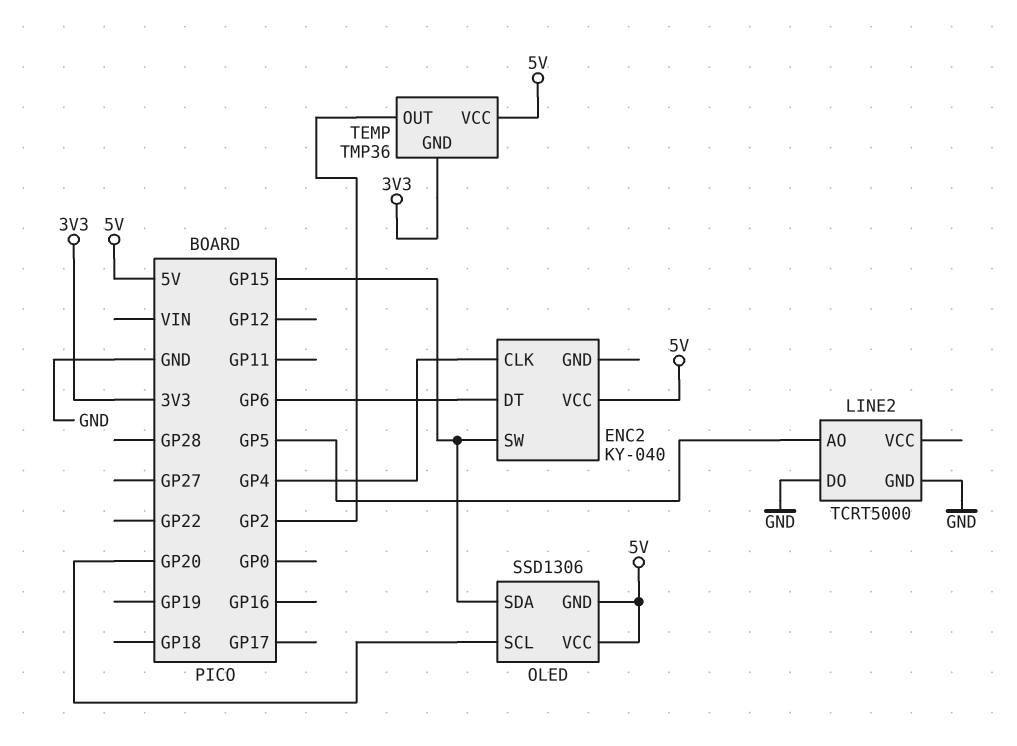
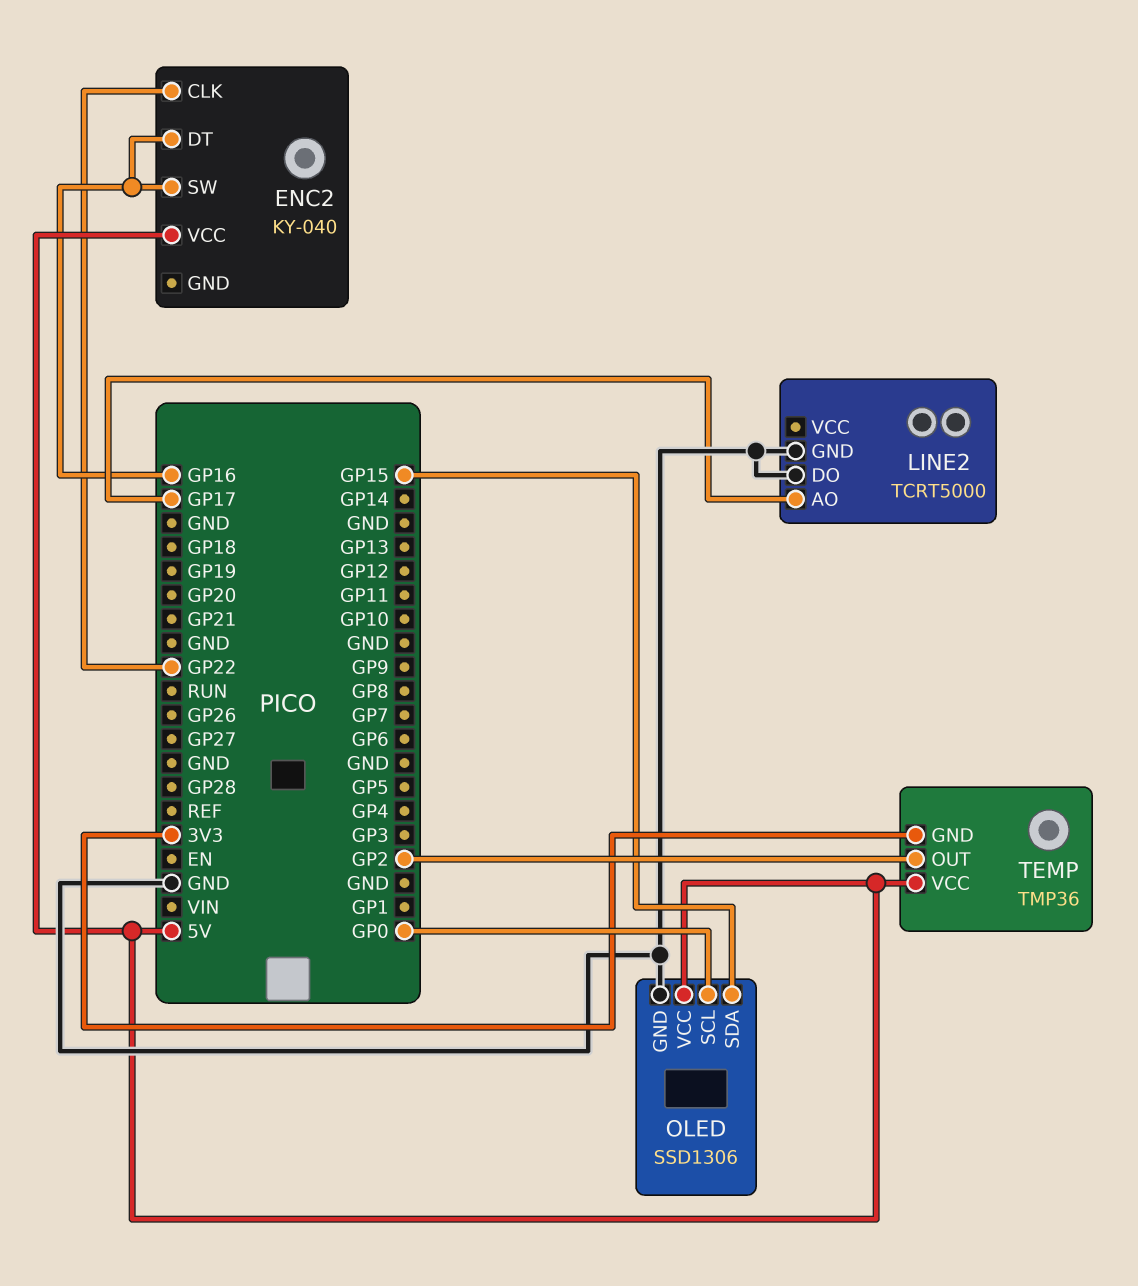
ENC2 pin CLK: GP4 -> GP22
ENC2 pin DT: GP6 -> GP16
ENC2 pin SW: GP15 -> GP16
LINE2 pin AO: GP5 -> GP17
OLED pin GND: 5V -> GND
OLED pin SCL: GP20 -> GP0

